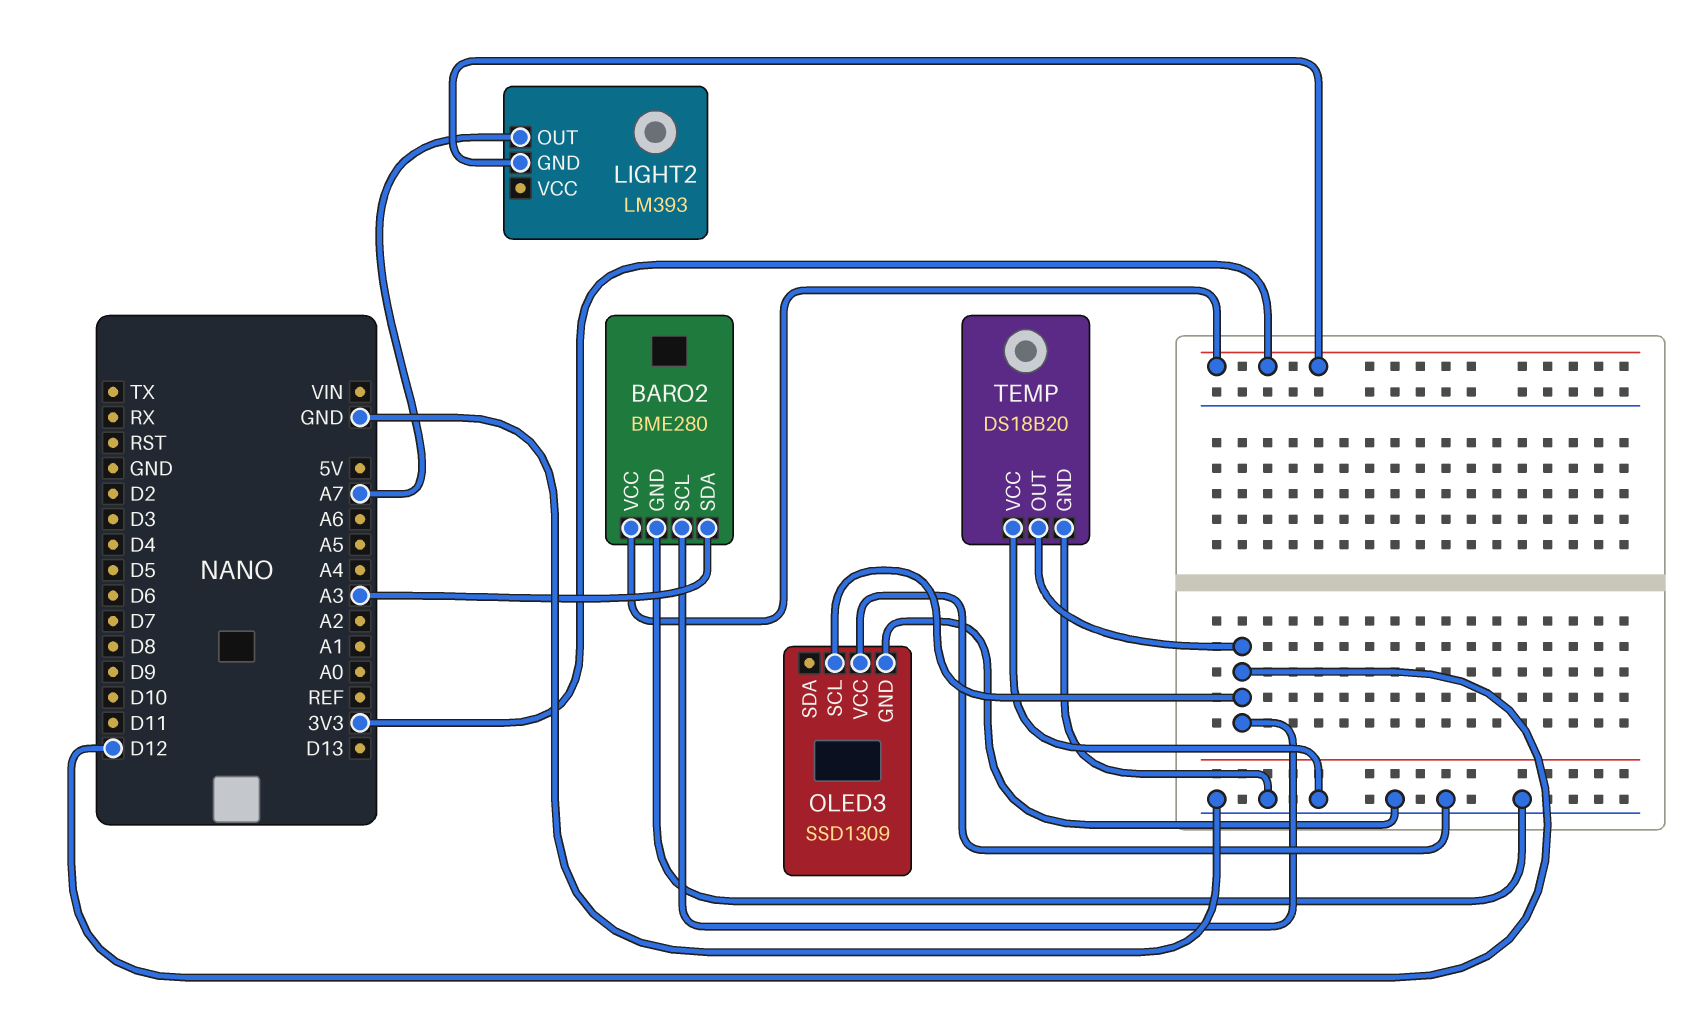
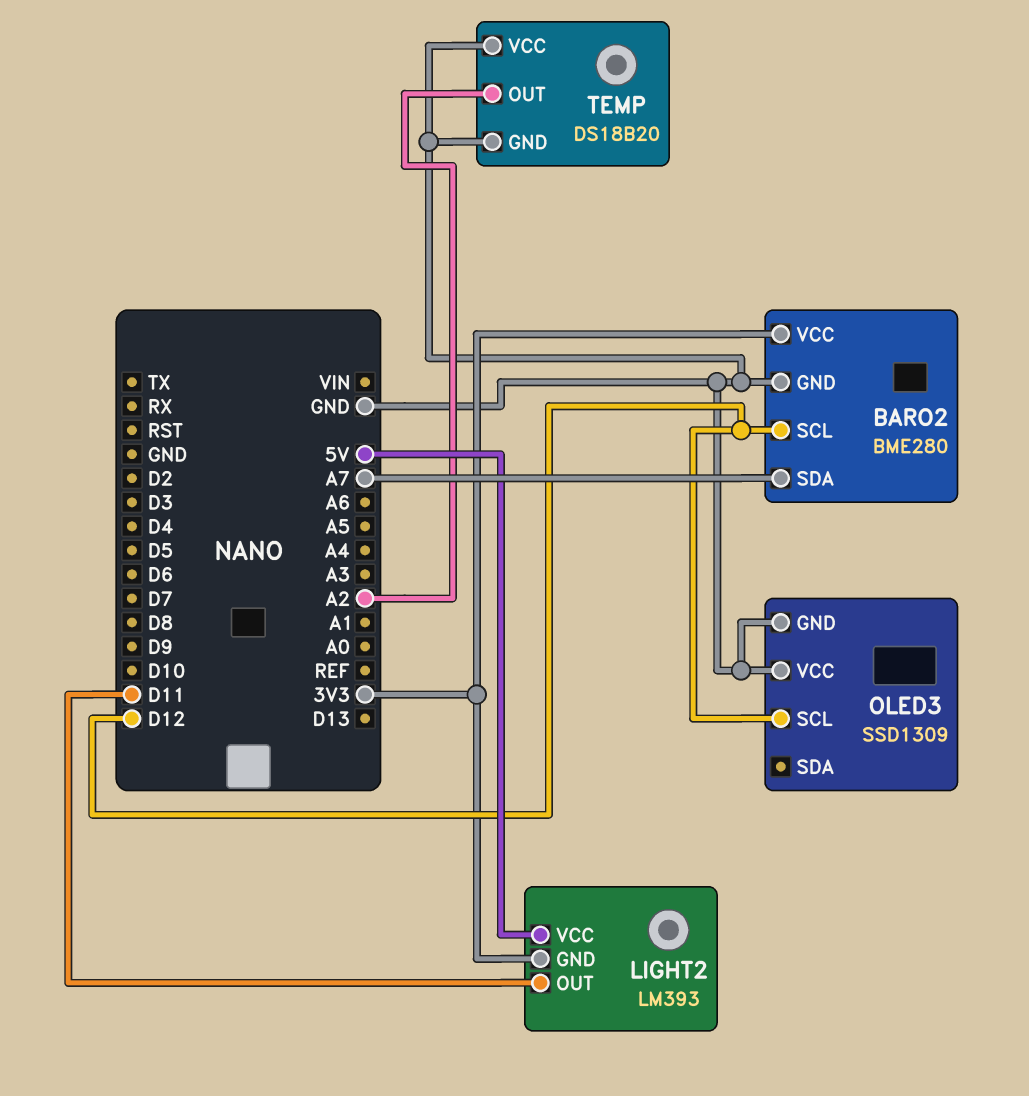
BARO2 pin SDA: A3 -> A7
LIGHT2 pin OUT: A7 -> D11
LIGHT2 pin VCC: none -> 5V
TEMP pin OUT: D12 -> A2

